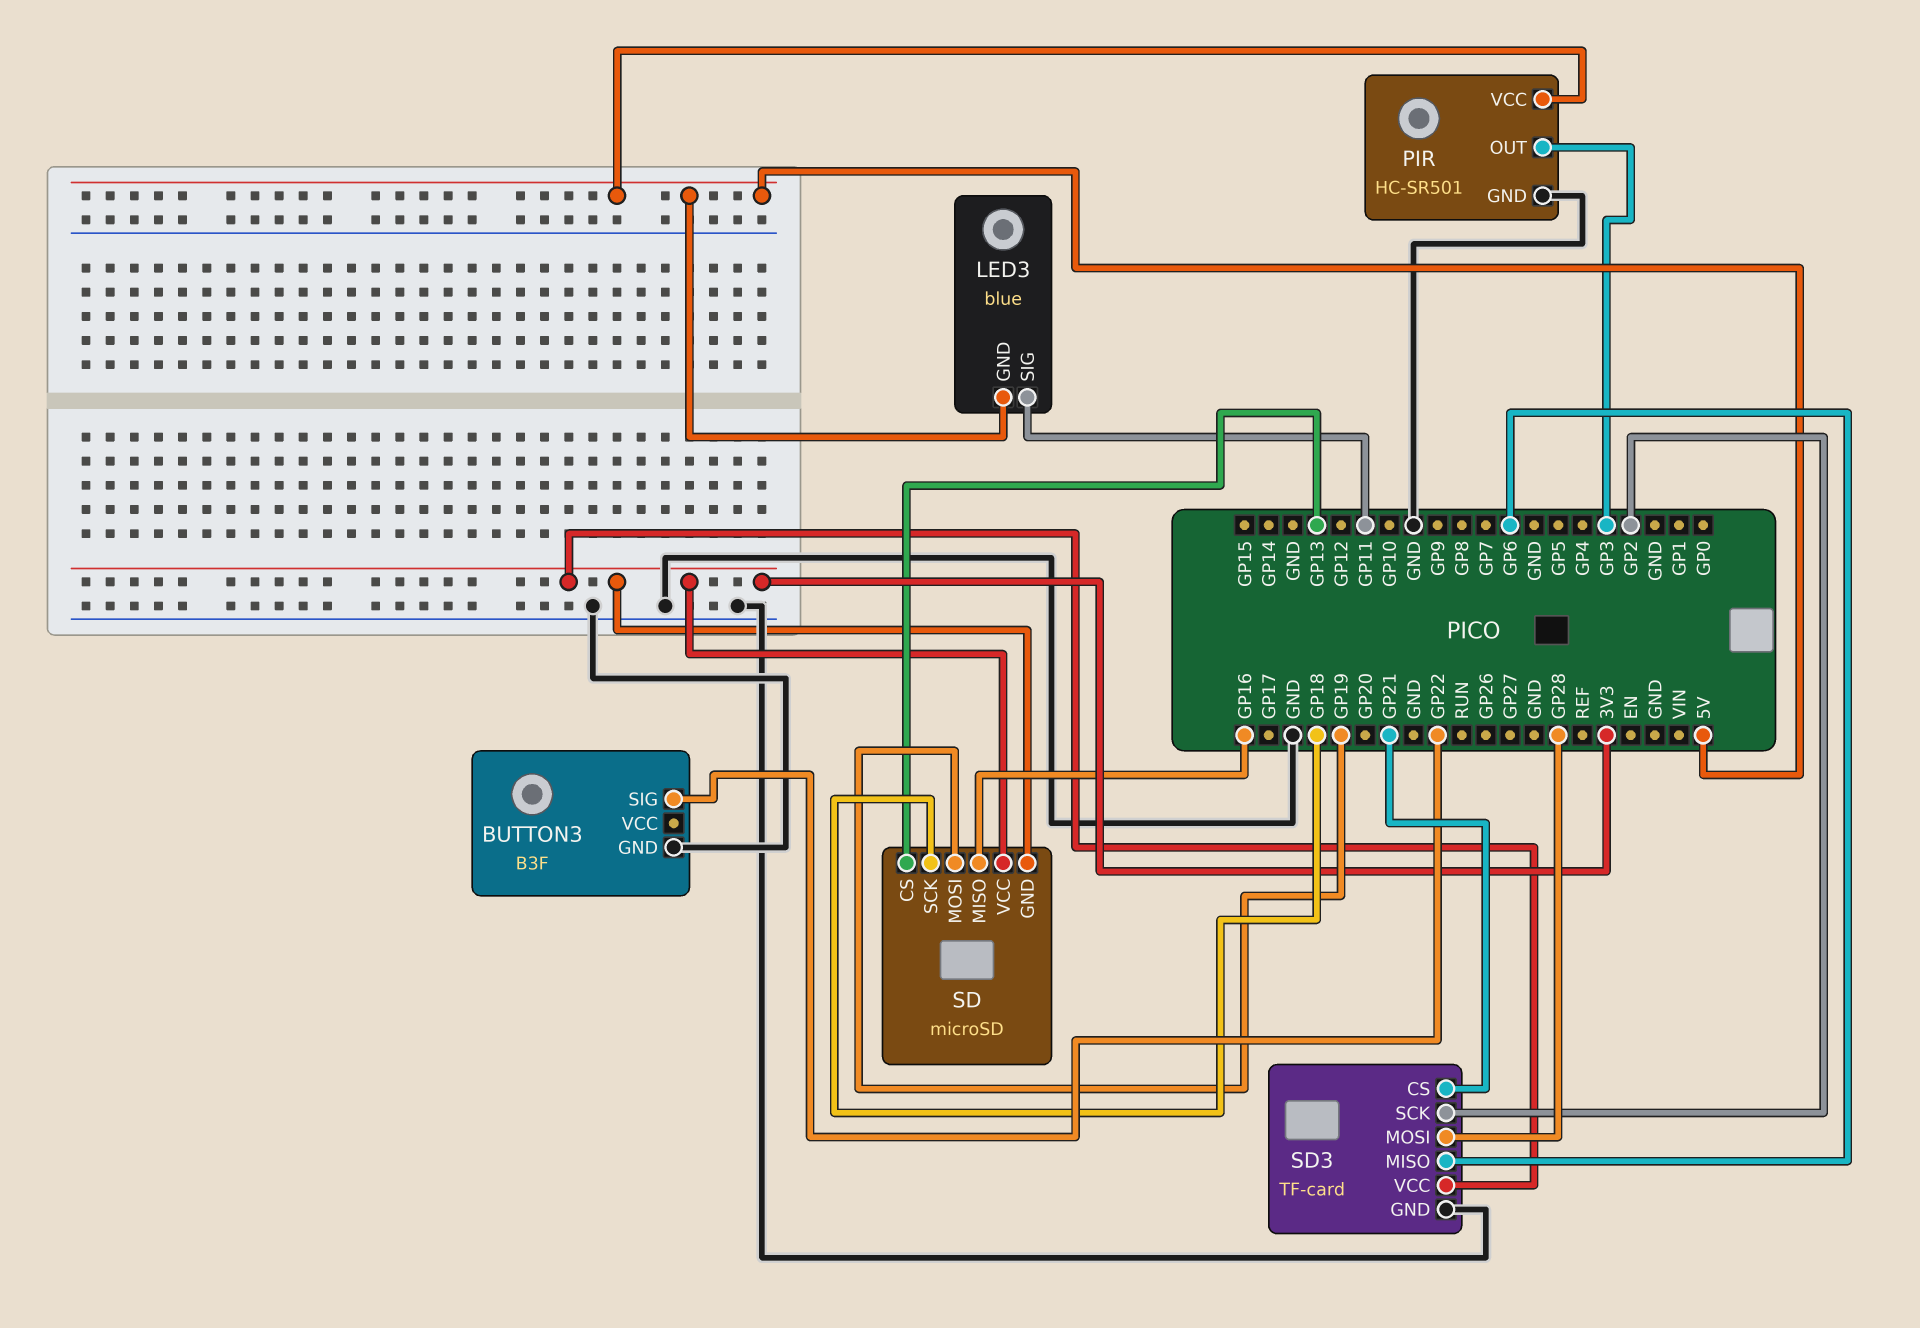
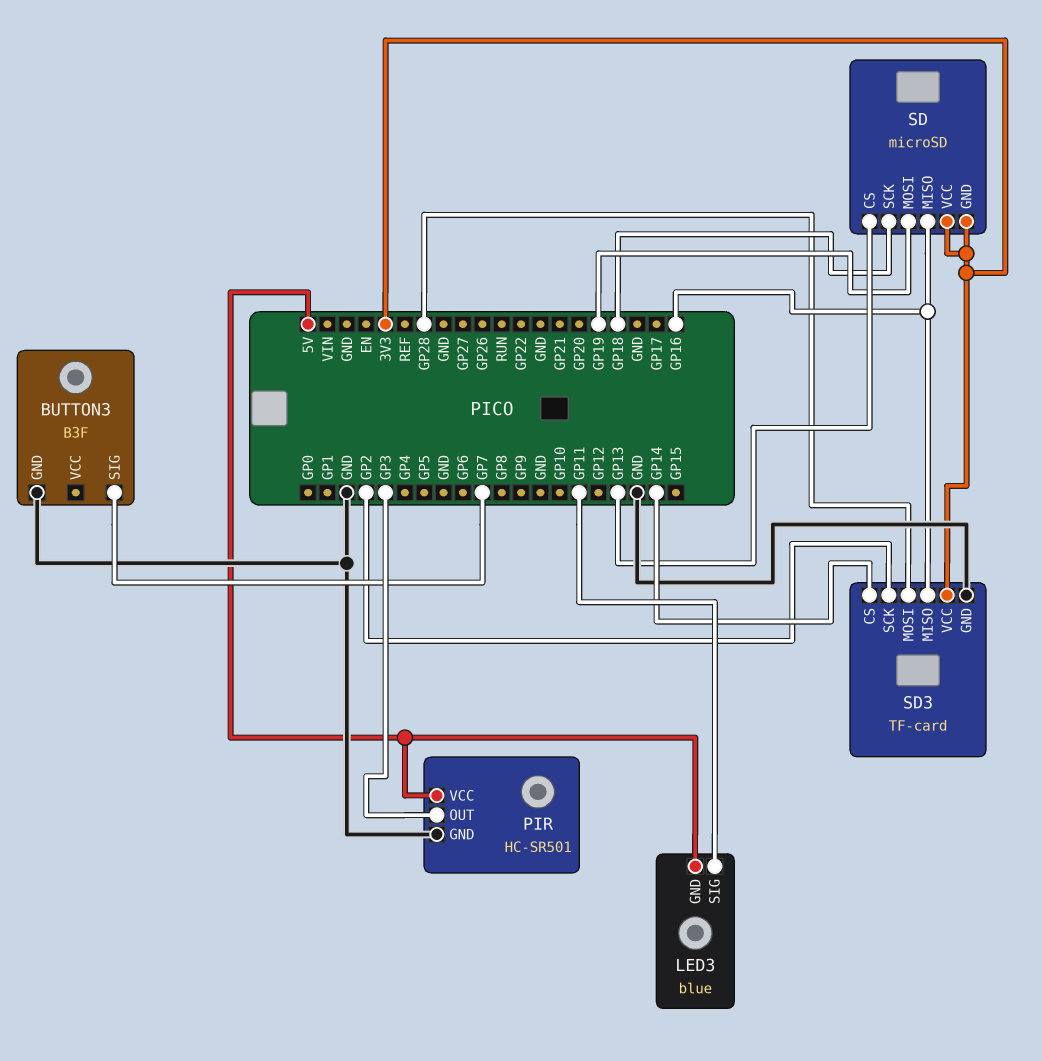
BUTTON3 pin SIG: GP22 -> GP7
SD3 pin CS: GP21 -> GP14
SD3 pin MISO: GP6 -> GP16

